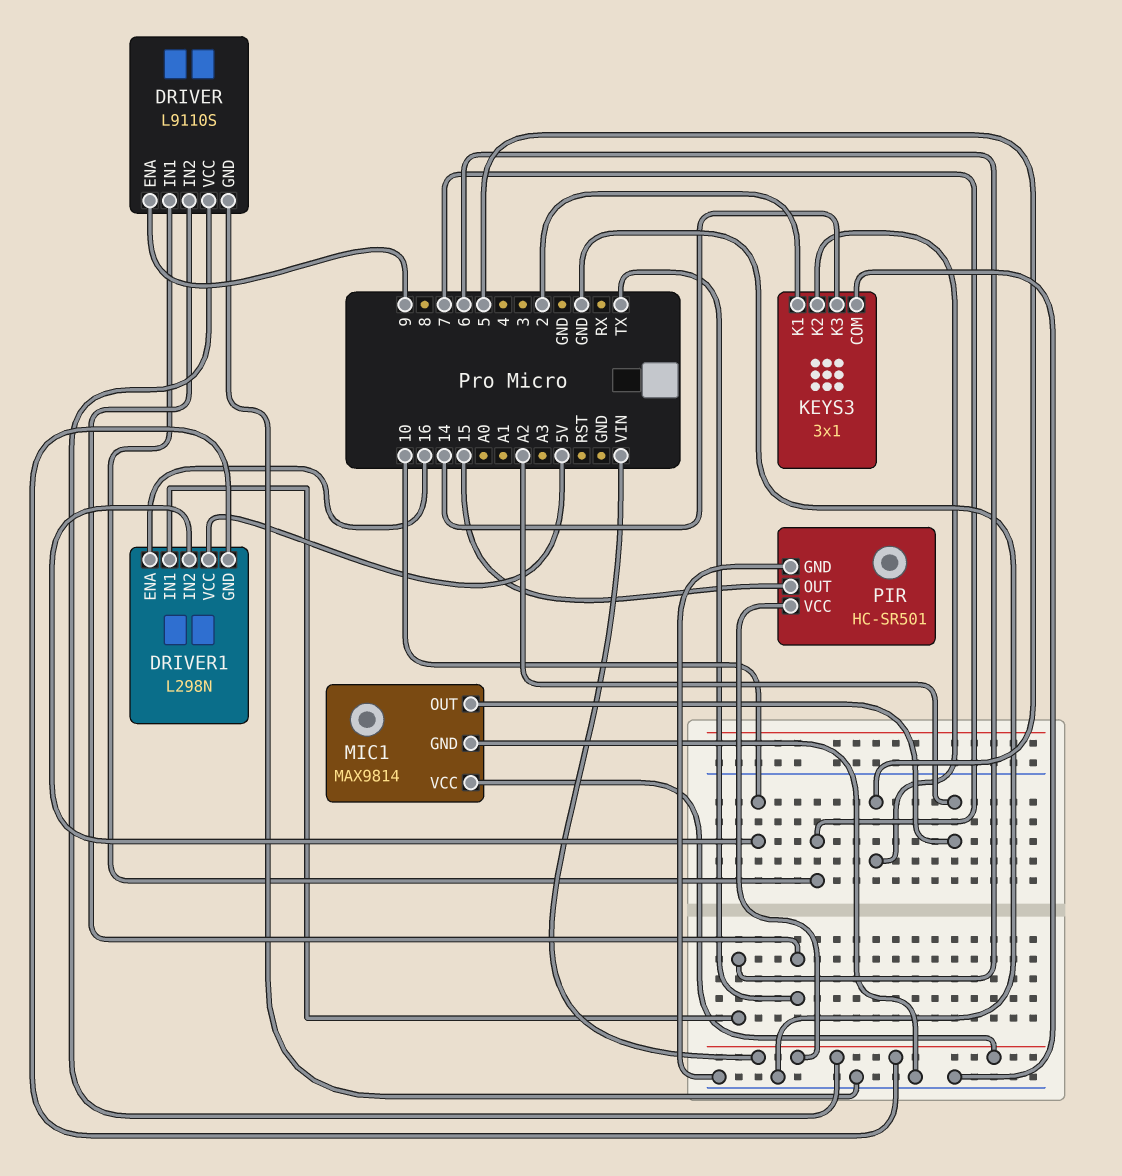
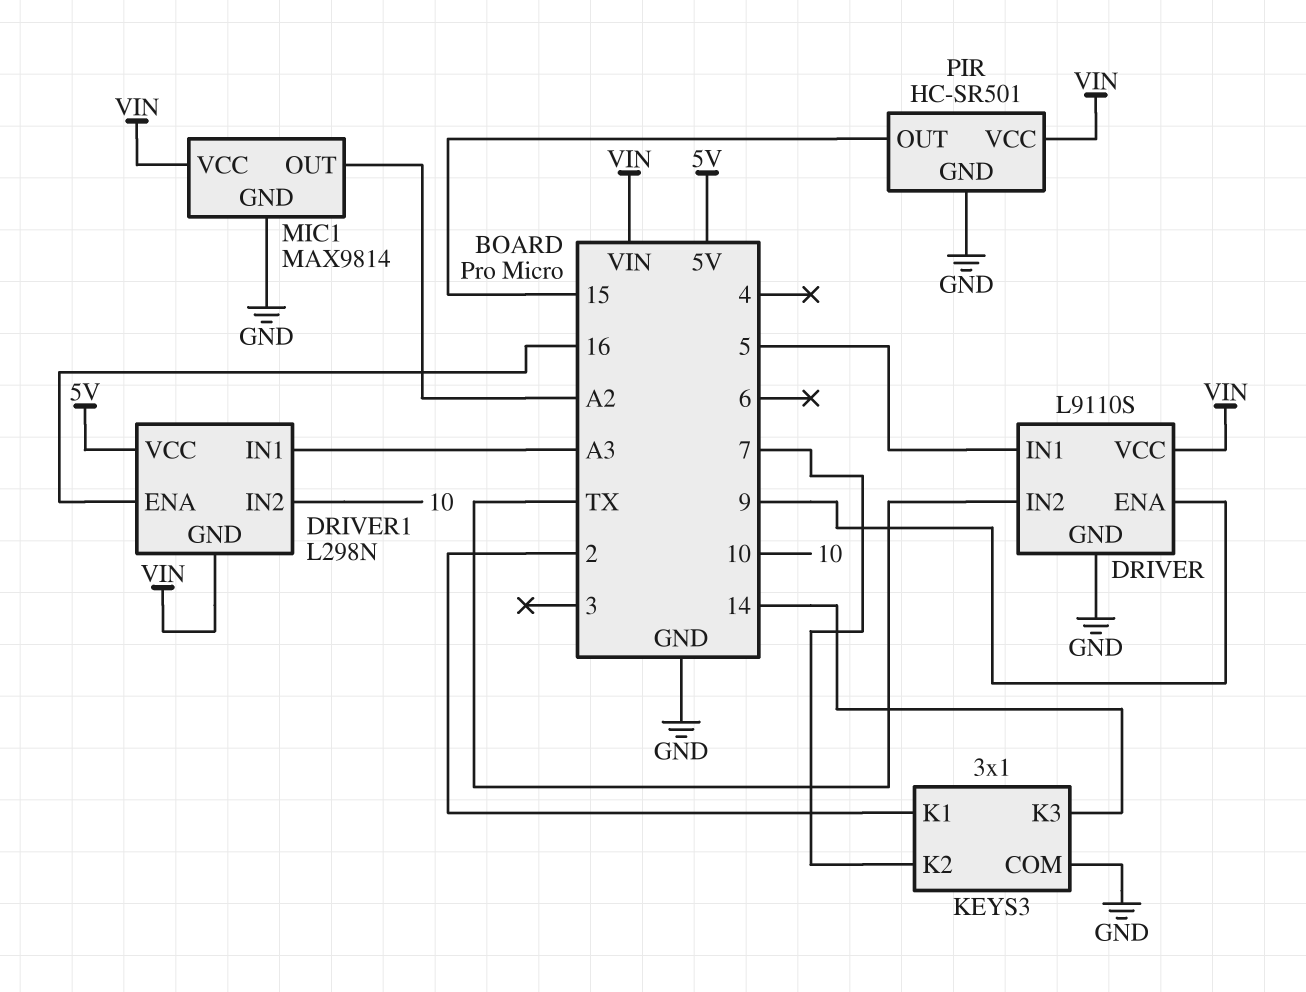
DRIVER pin IN1: 7 -> 5
DRIVER1 pin IN1: 6 -> A3
KEYS3 pin K2: 5 -> 7

